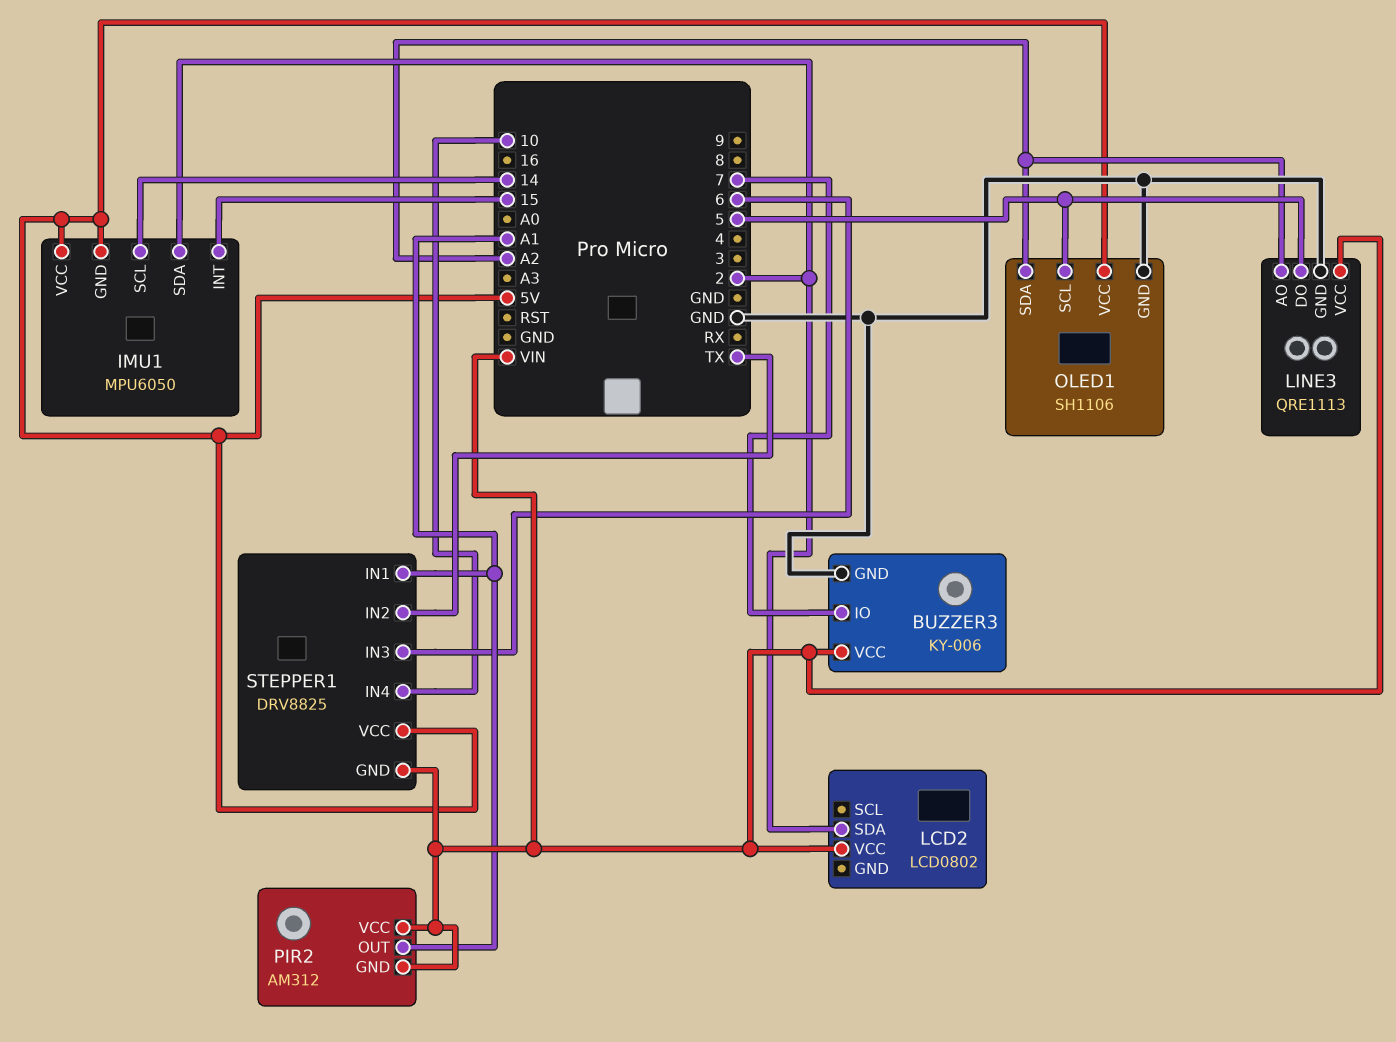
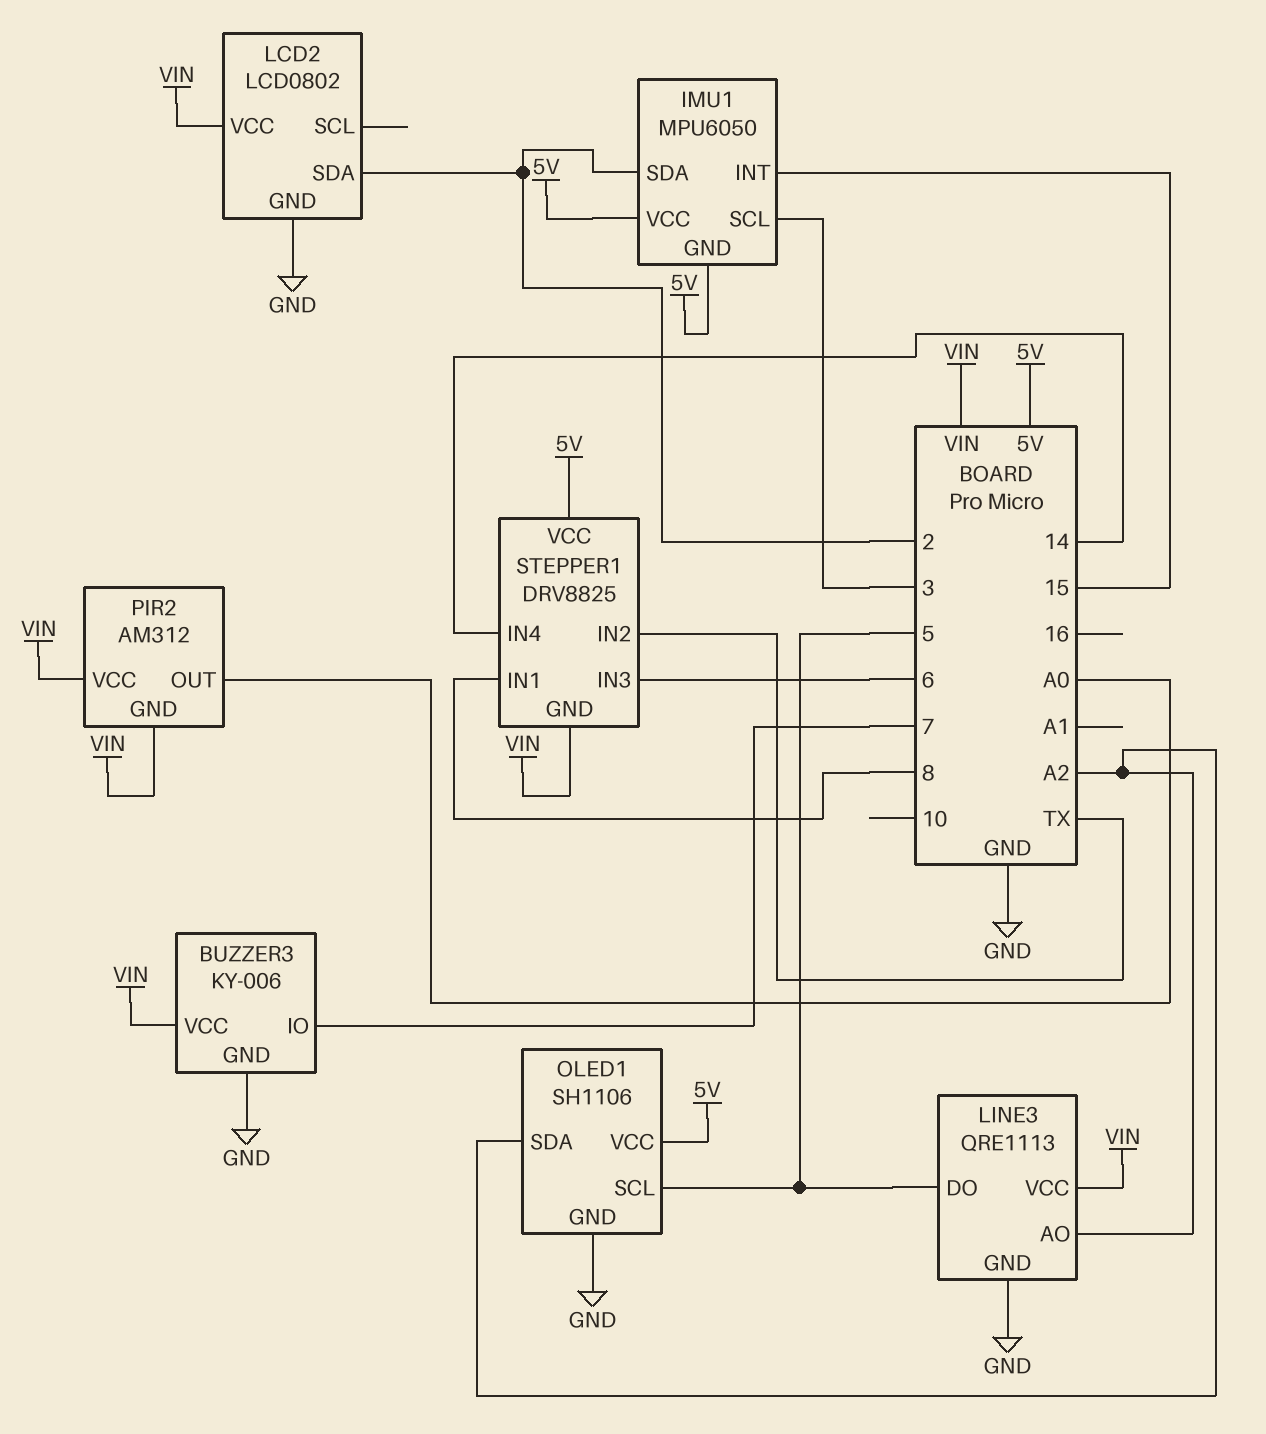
IMU1 pin SCL: 14 -> 3
LCD2 pin GND: none -> GND
PIR2 pin OUT: A1 -> A0
STEPPER1 pin IN1: A1 -> 8
STEPPER1 pin IN4: 10 -> 14

